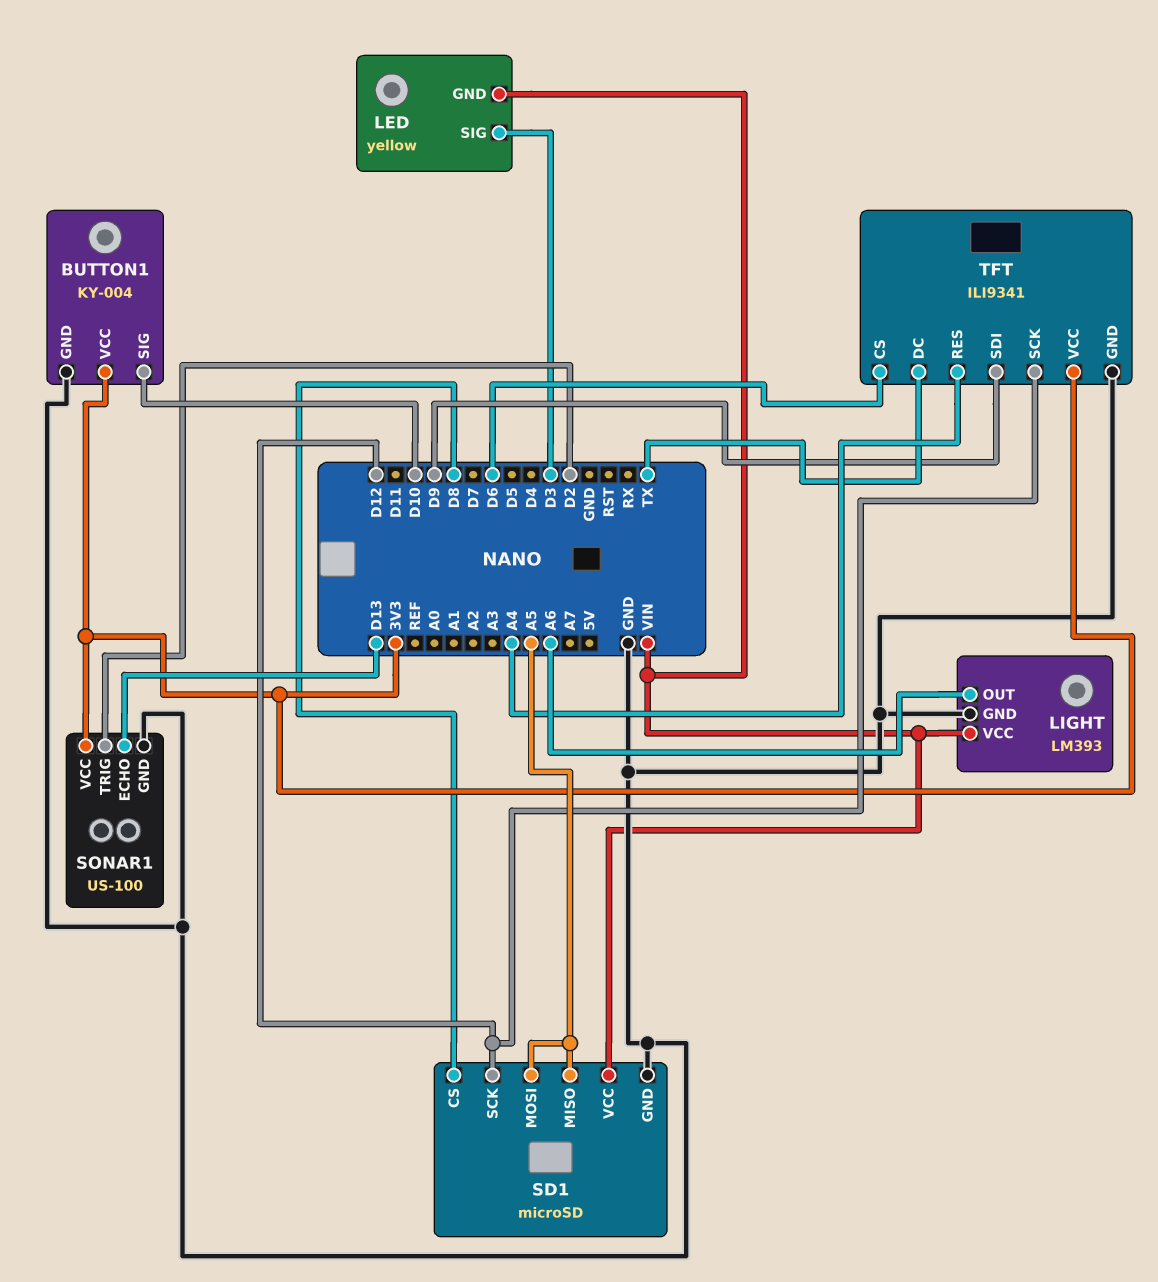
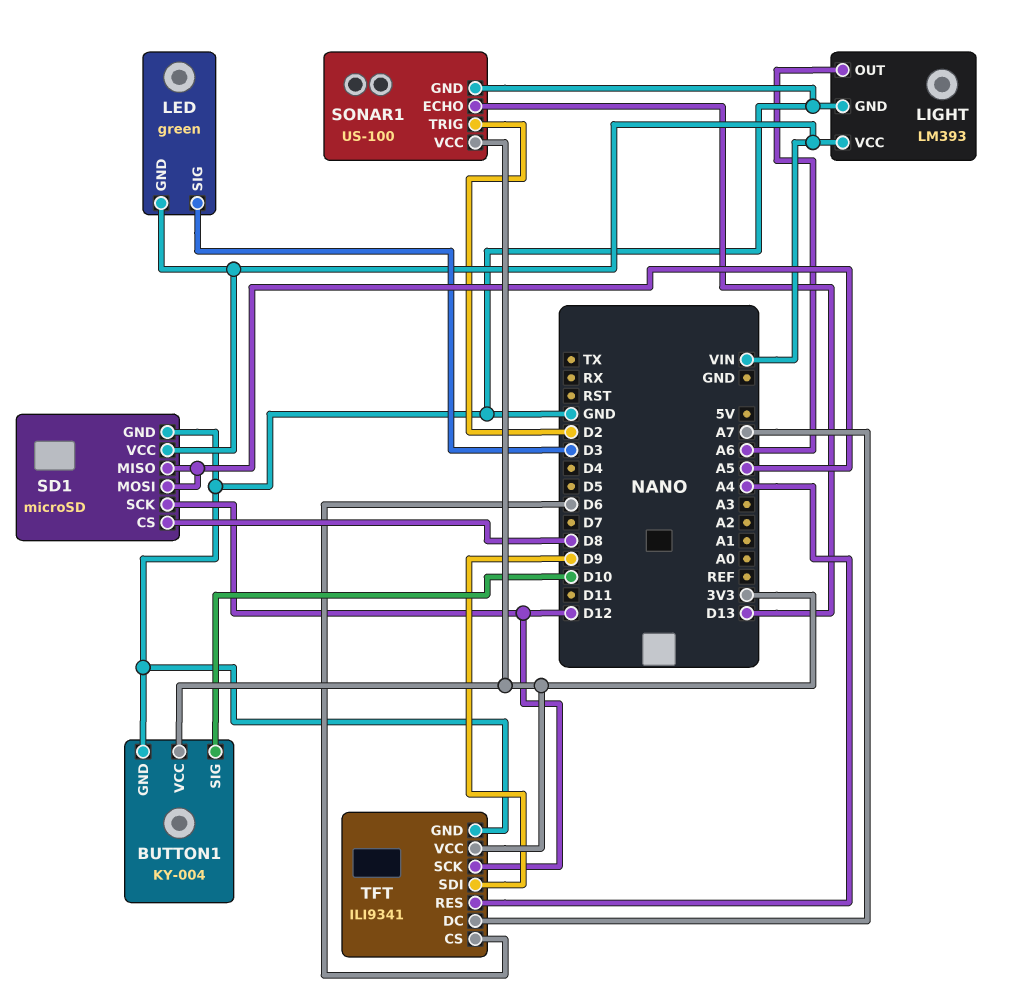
LED: yellow -> green
TFT pin DC: TX -> A7

